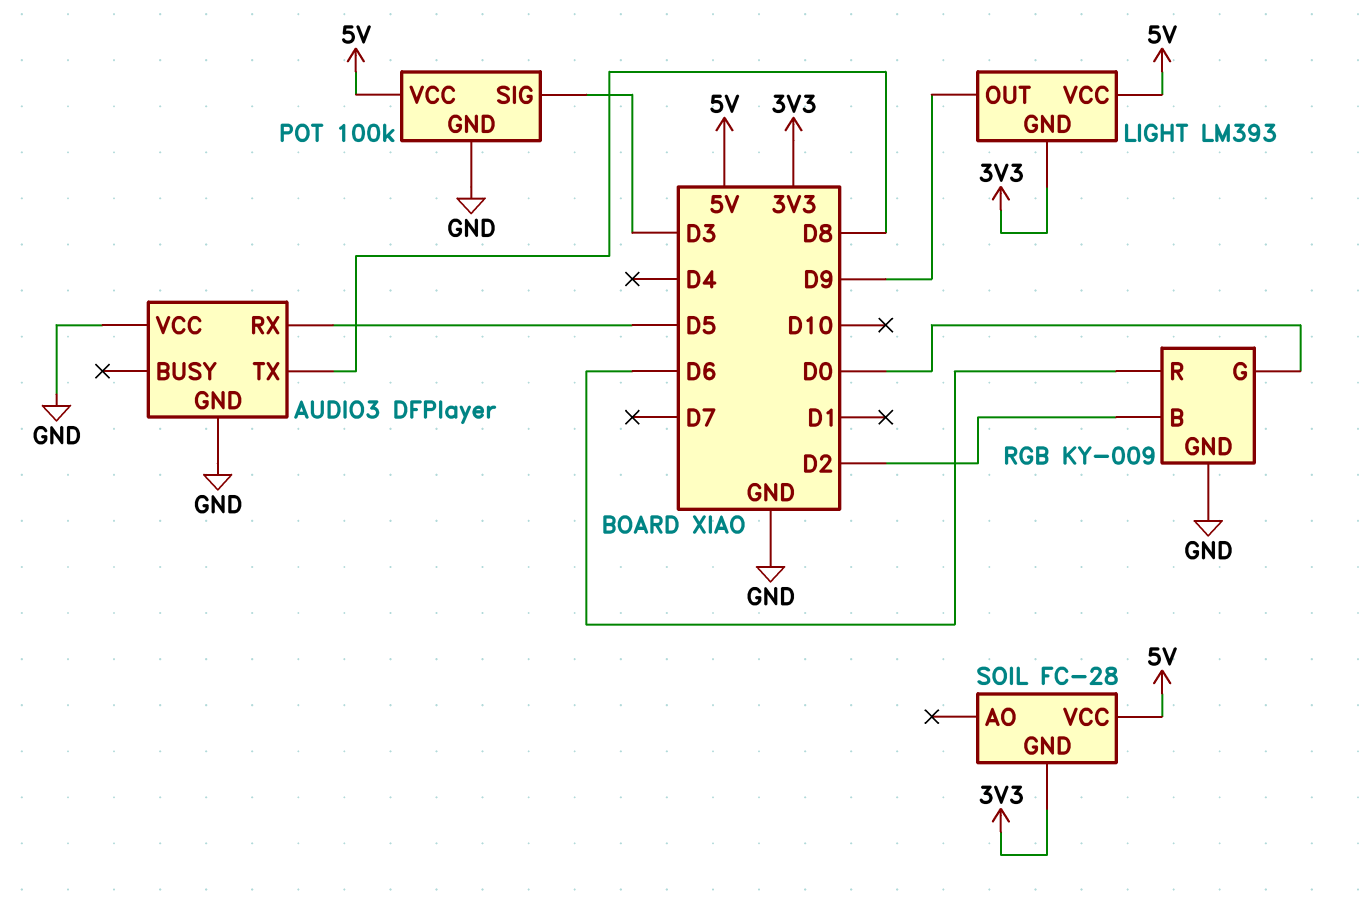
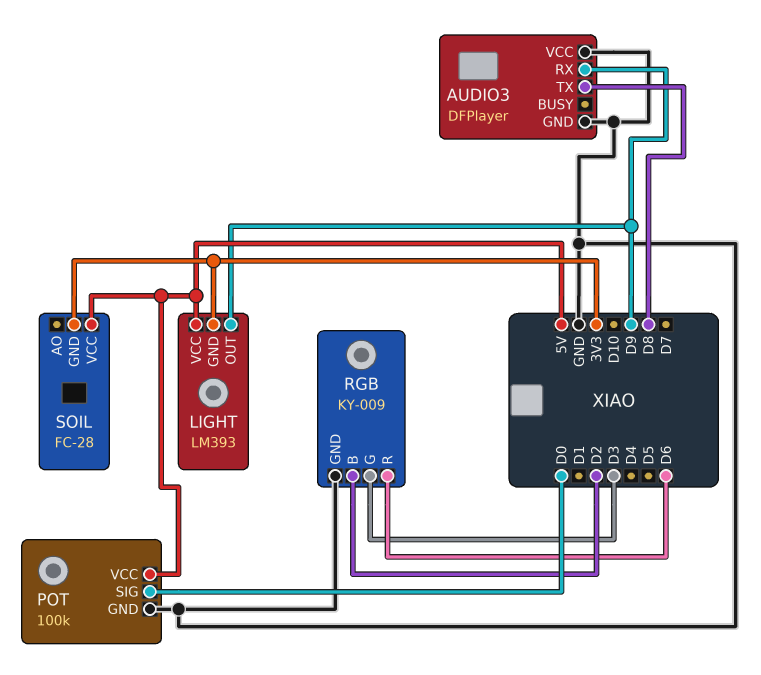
AUDIO3 pin RX: D5 -> D9
POT pin SIG: D3 -> D0
RGB pin G: D0 -> D3

